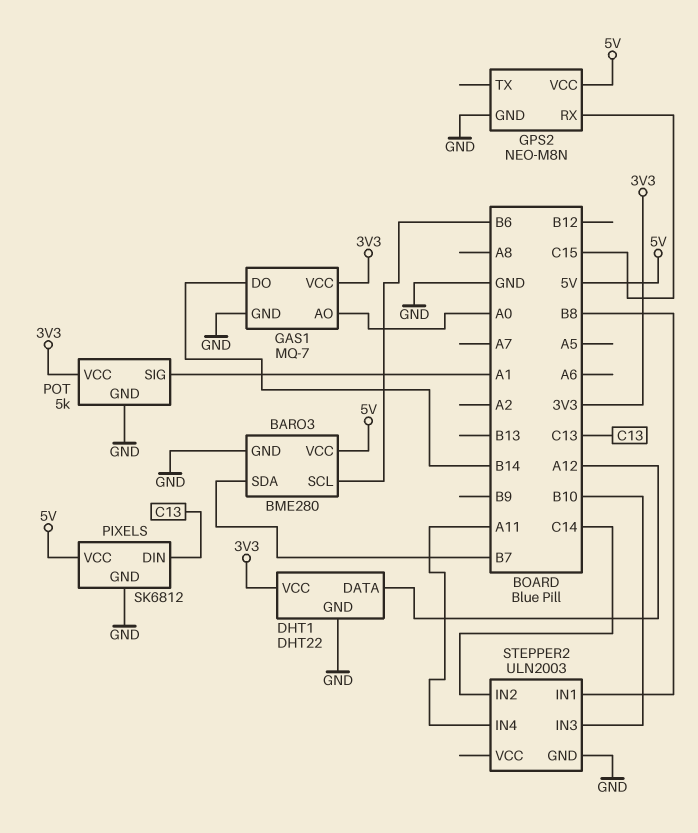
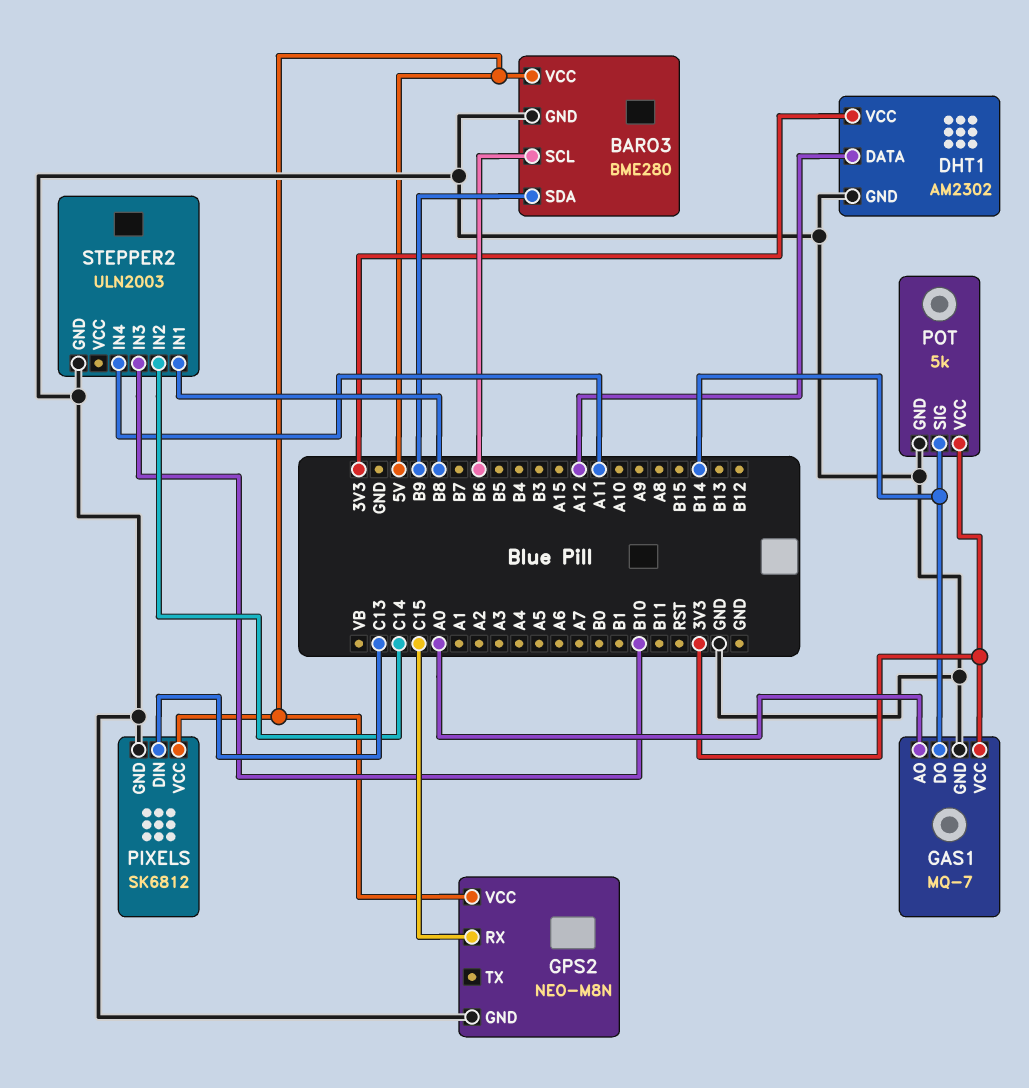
BARO3 pin SDA: B7 -> B9
DHT1: DHT22 -> AM2302
POT pin SIG: A1 -> B14

